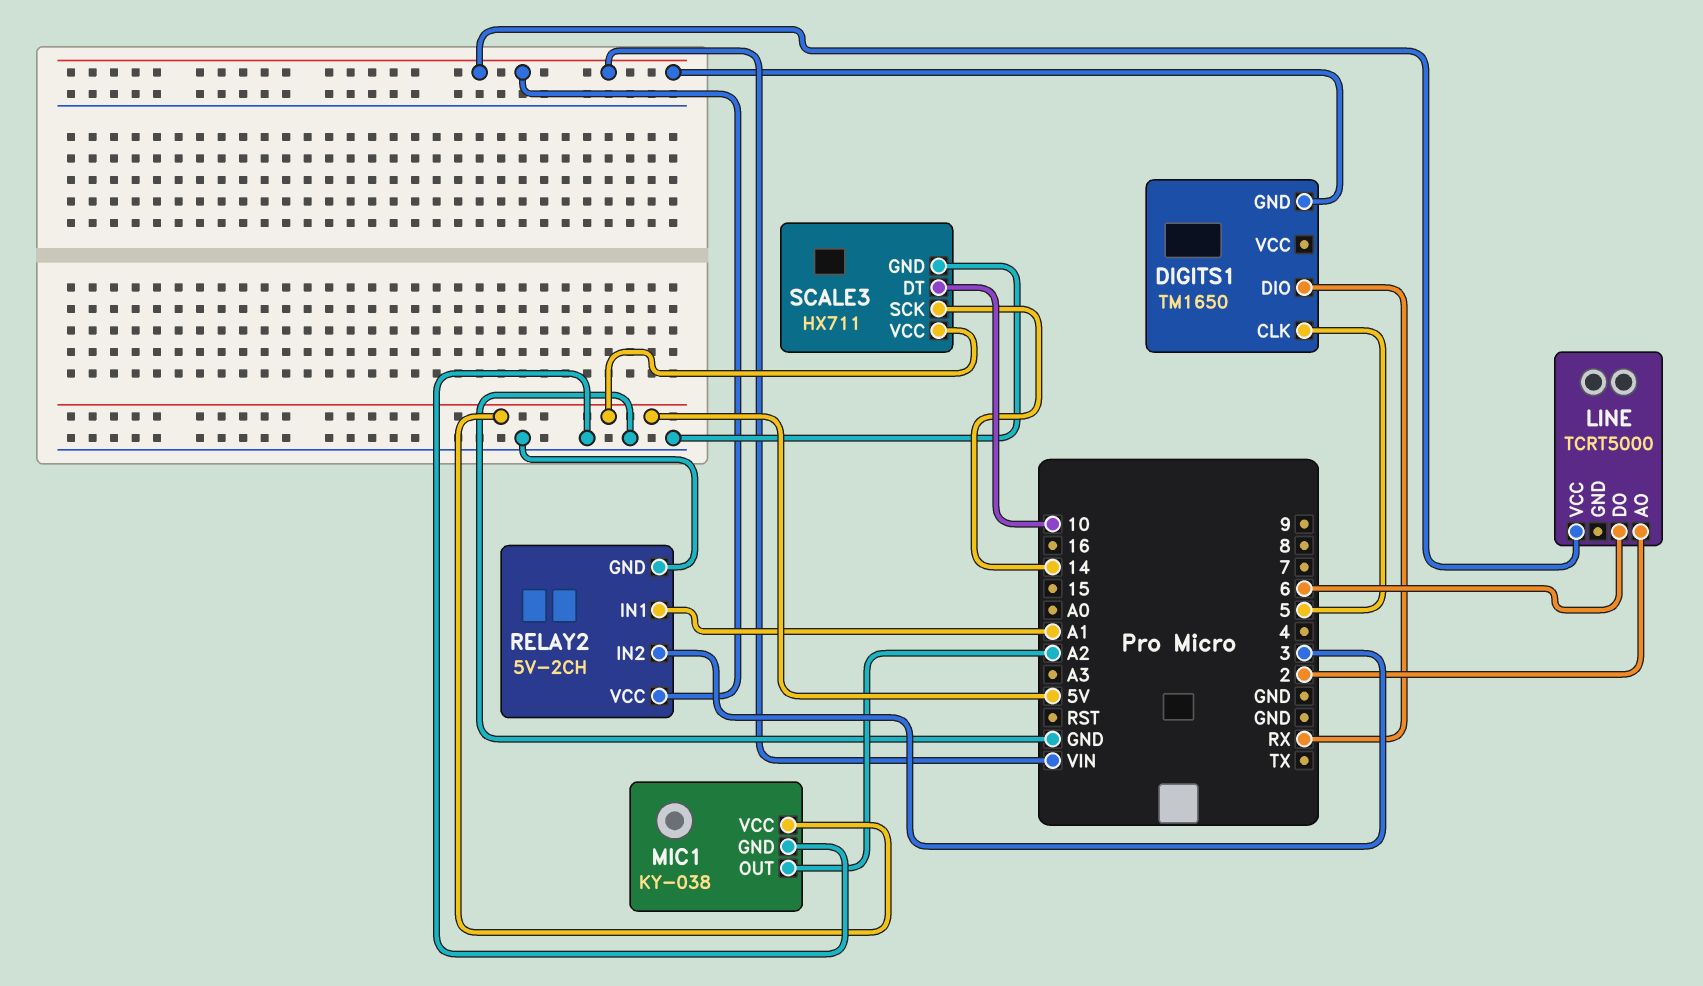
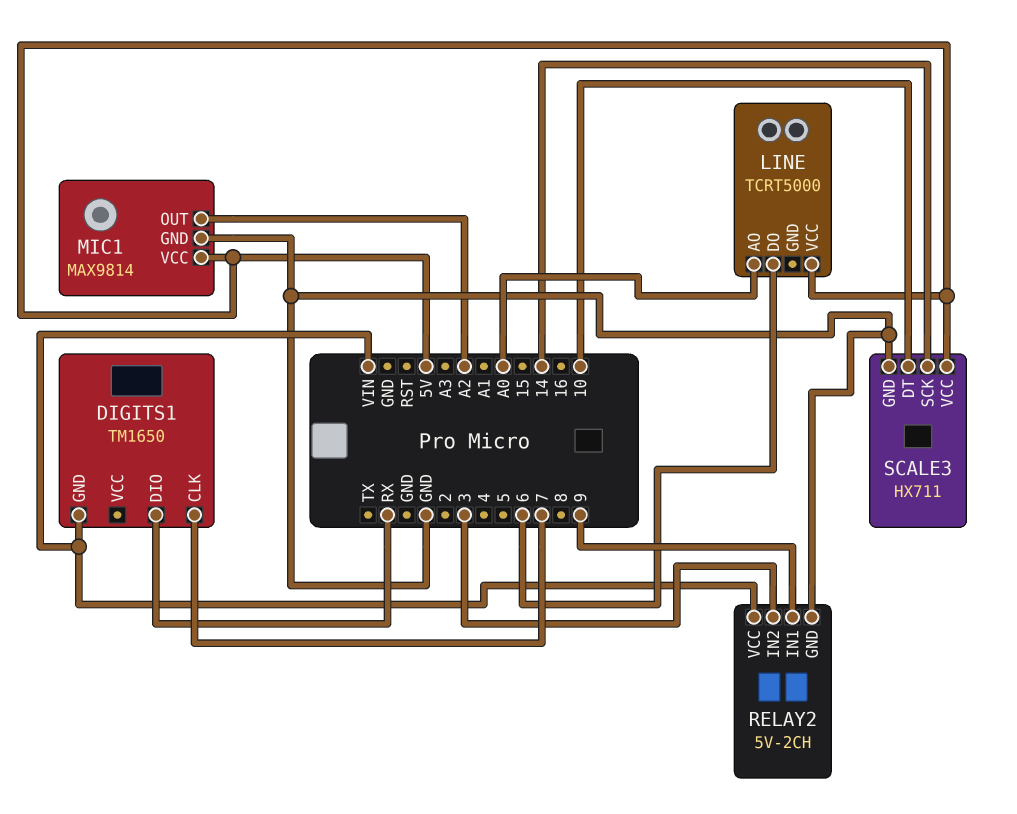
DIGITS1 pin CLK: 5 -> 7
LINE pin AO: 2 -> A0
LINE pin VCC: VIN -> 5V
MIC1: KY-038 -> MAX9814
RELAY2 pin IN1: A1 -> 9

